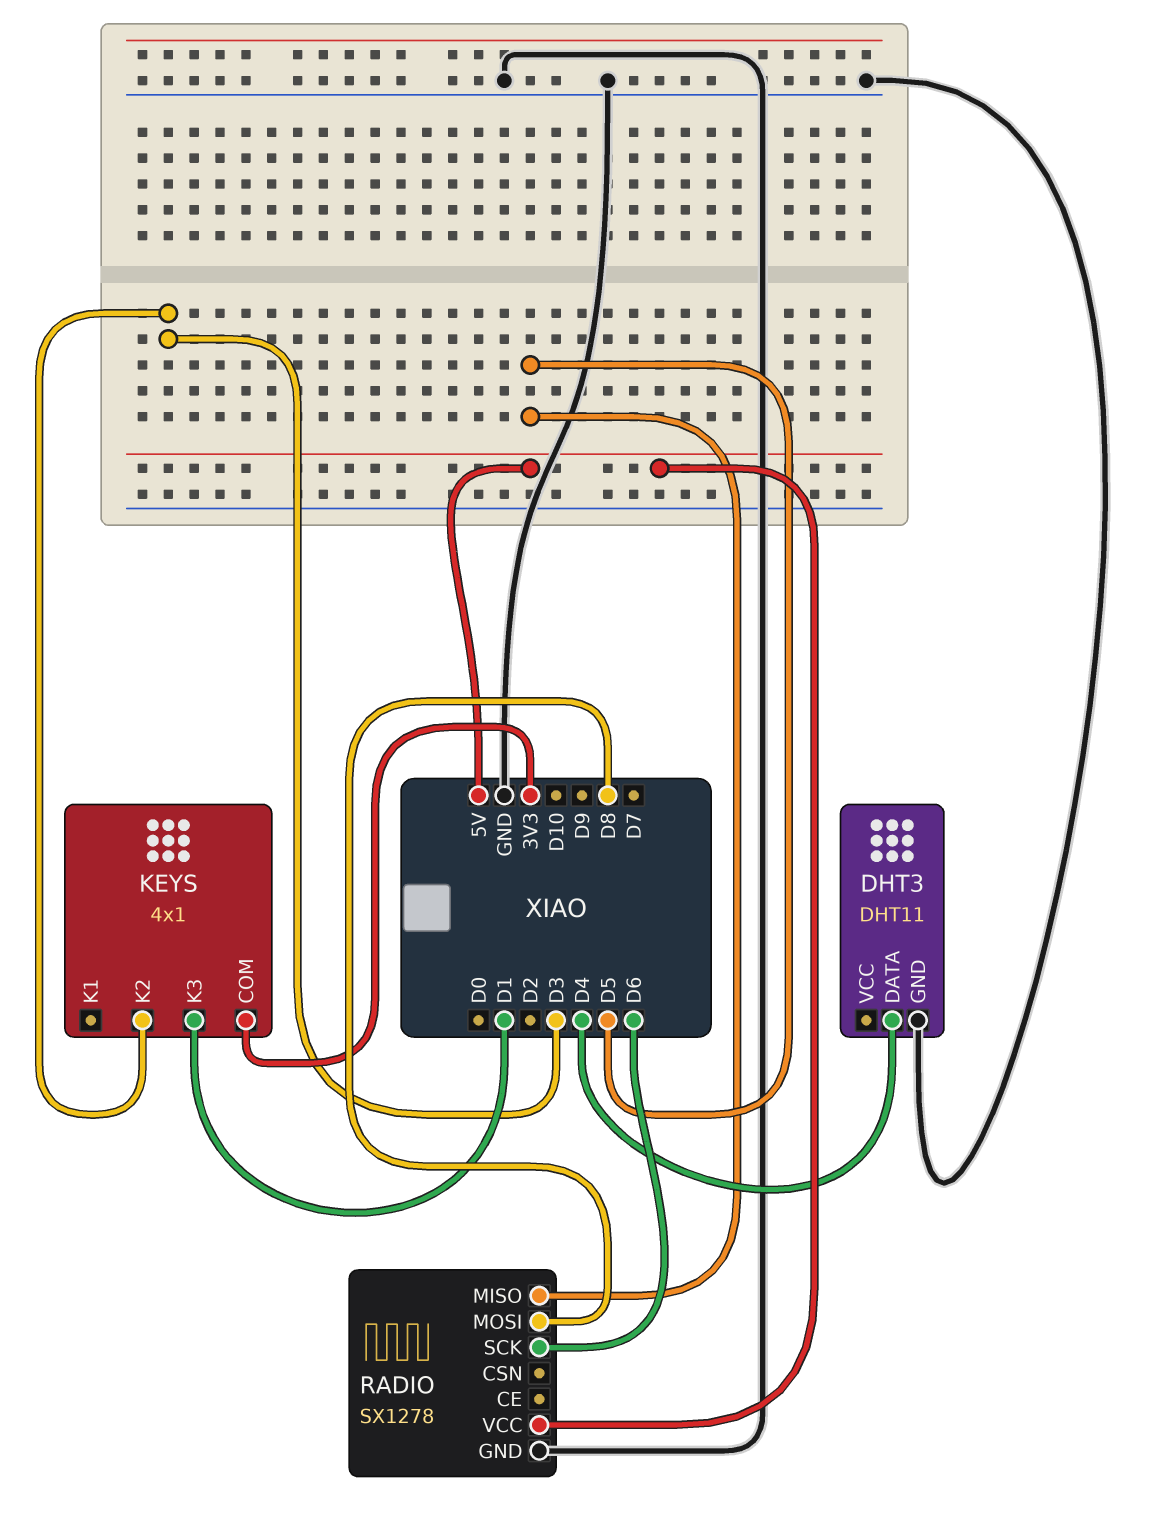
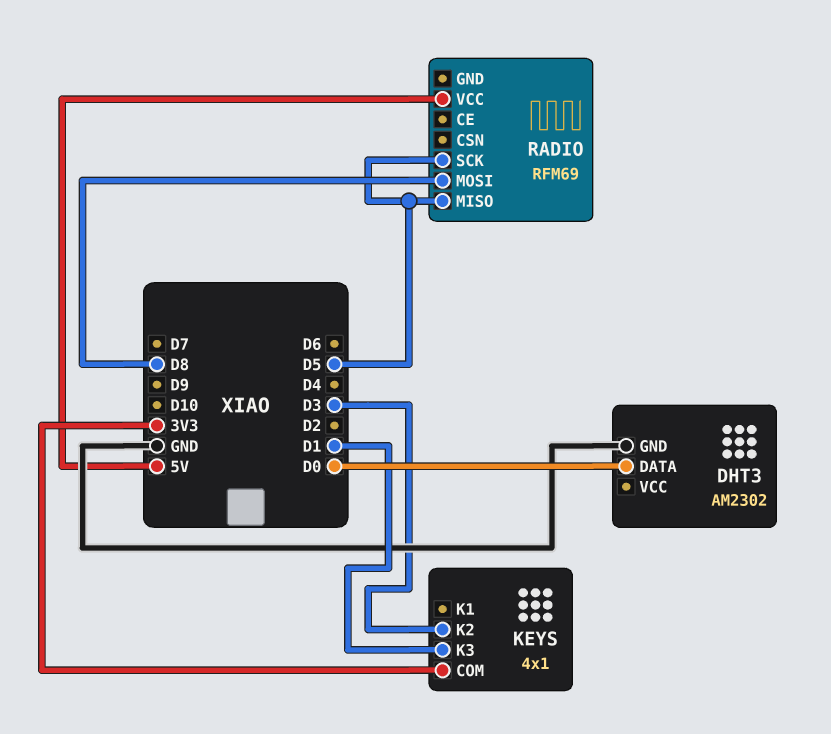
DHT3: DHT11 -> AM2302
DHT3 pin DATA: D4 -> D0
RADIO: SX1278 -> RFM69
RADIO pin GND: GND -> none
RADIO pin SCK: D6 -> D5

